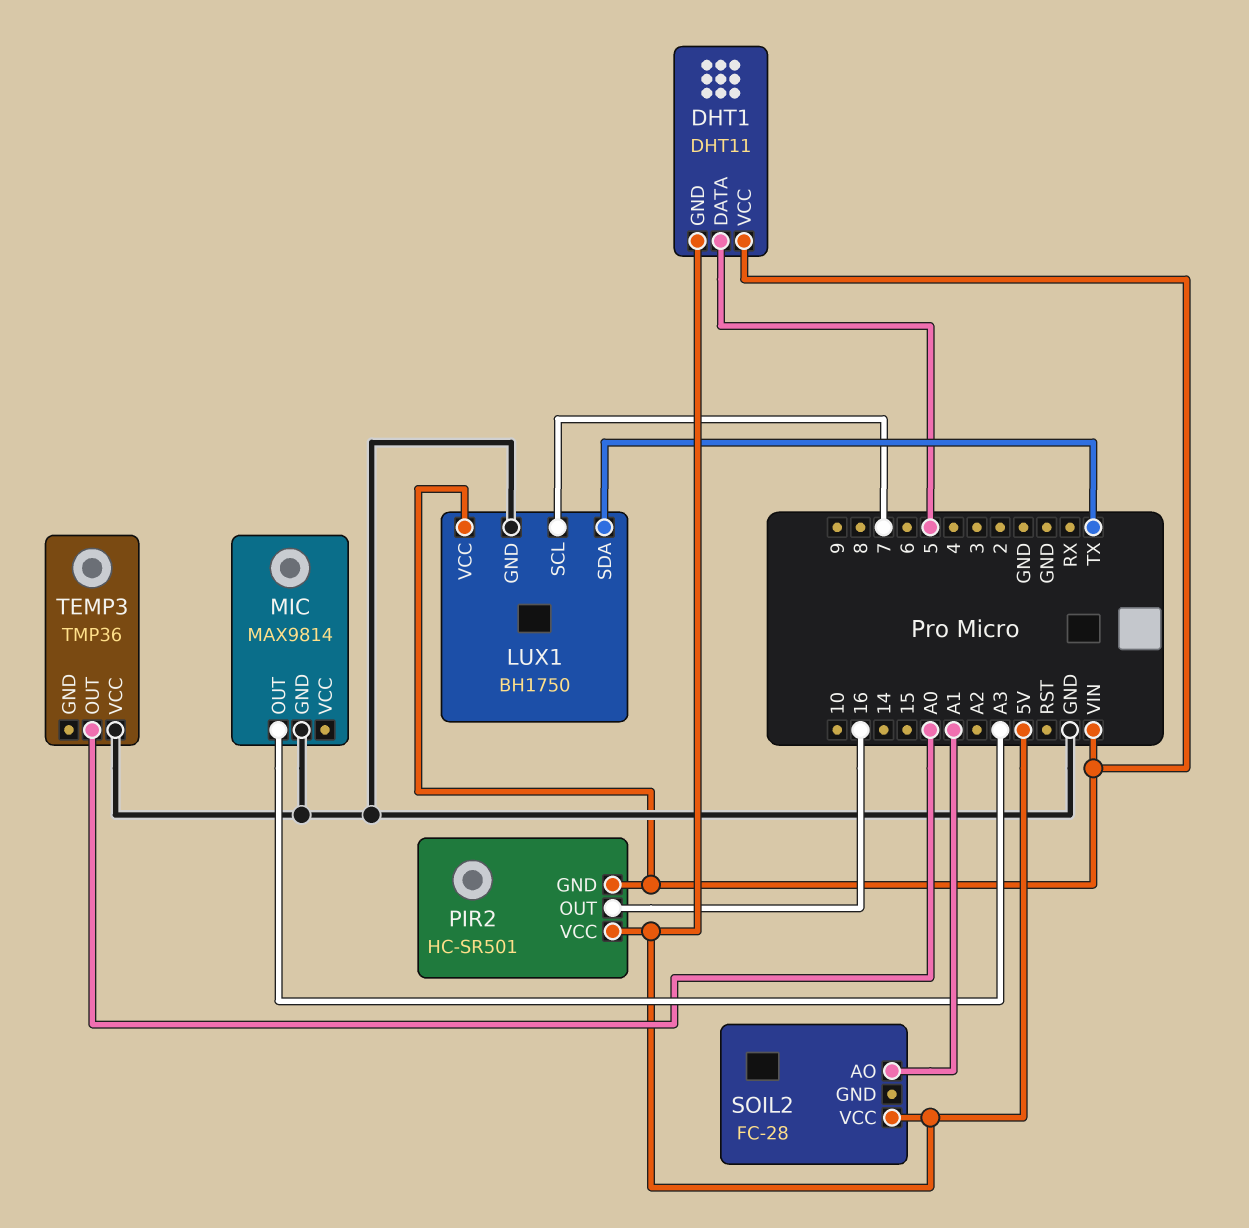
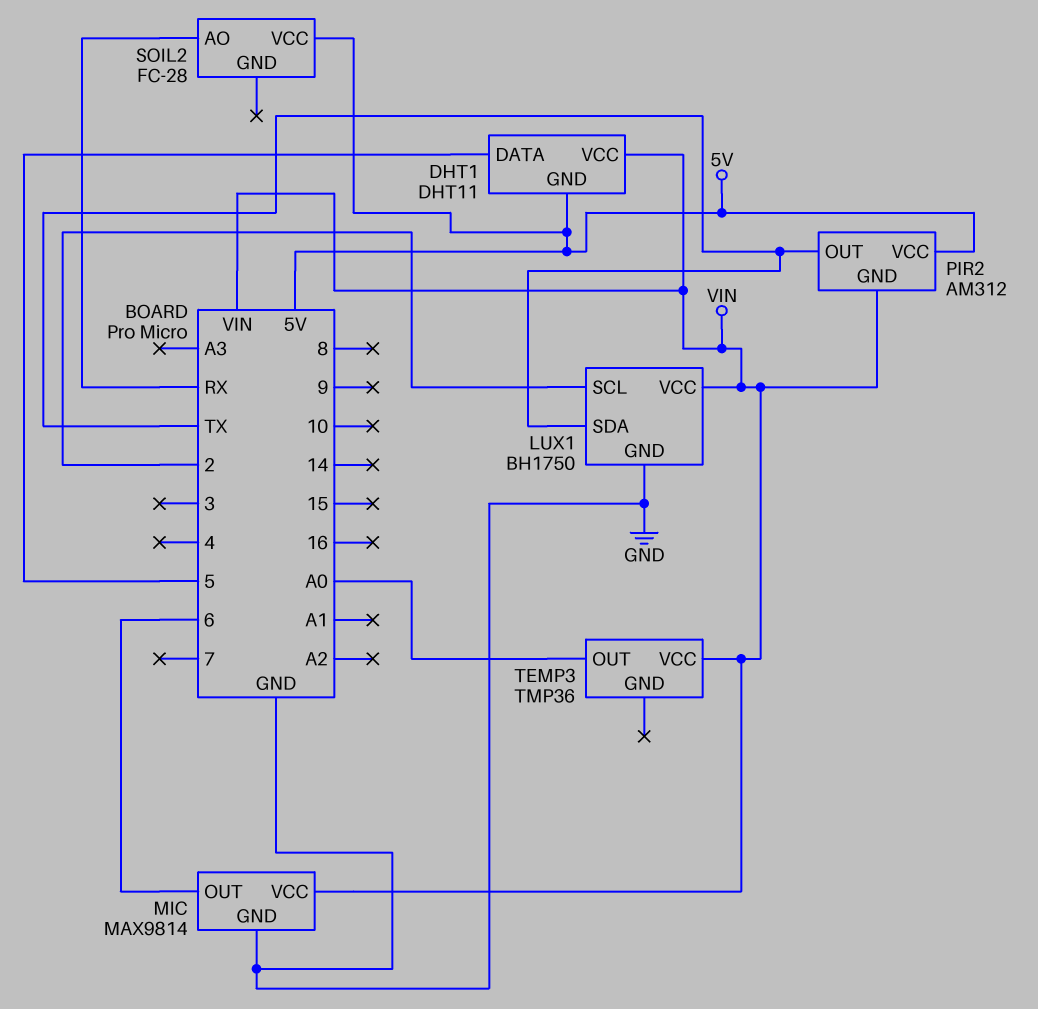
LUX1 pin SCL: 7 -> 2
MIC pin OUT: A3 -> 6
MIC pin VCC: none -> VIN
PIR2: HC-SR501 -> AM312
PIR2 pin OUT: 16 -> TX
SOIL2 pin AO: A1 -> RX
TEMP3 pin VCC: GND -> VIN

